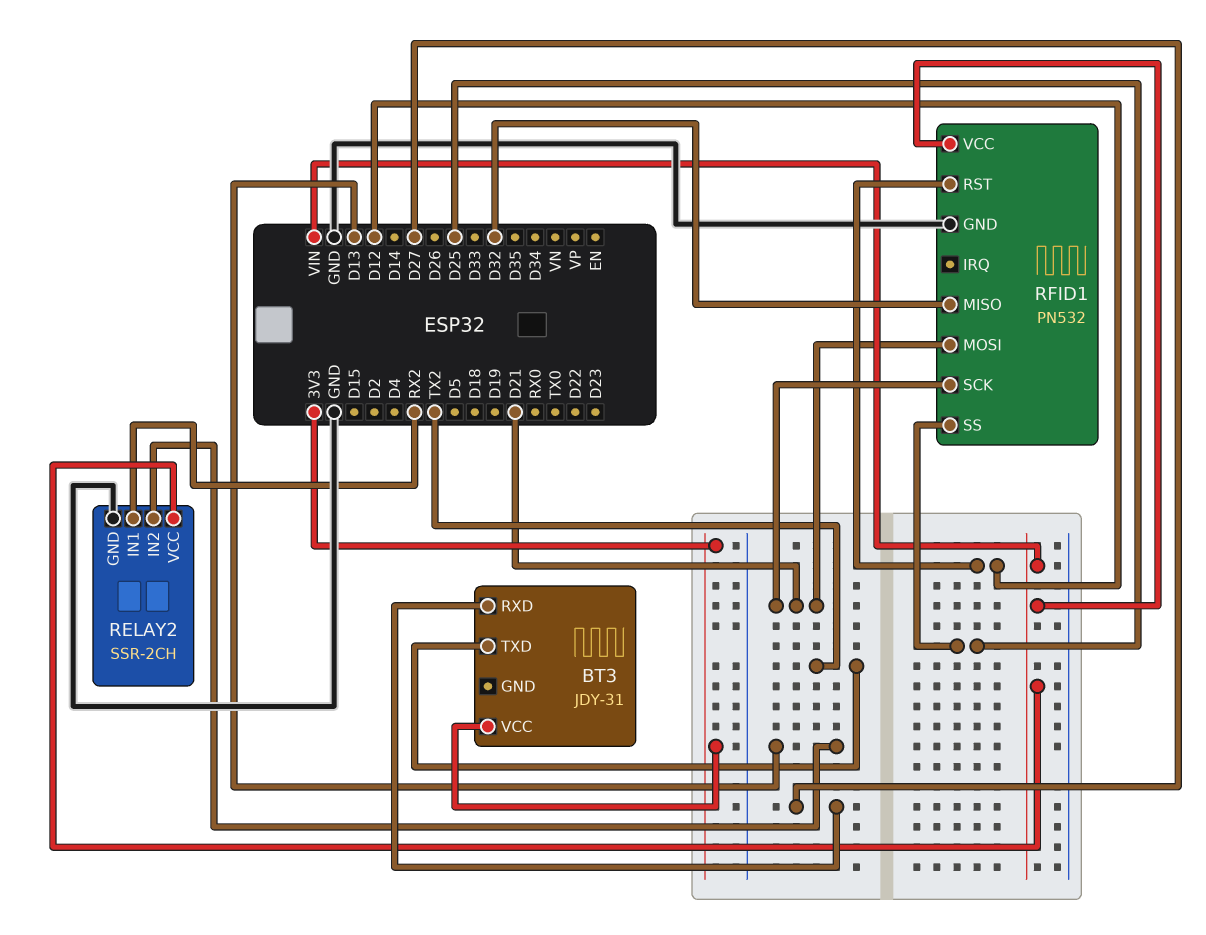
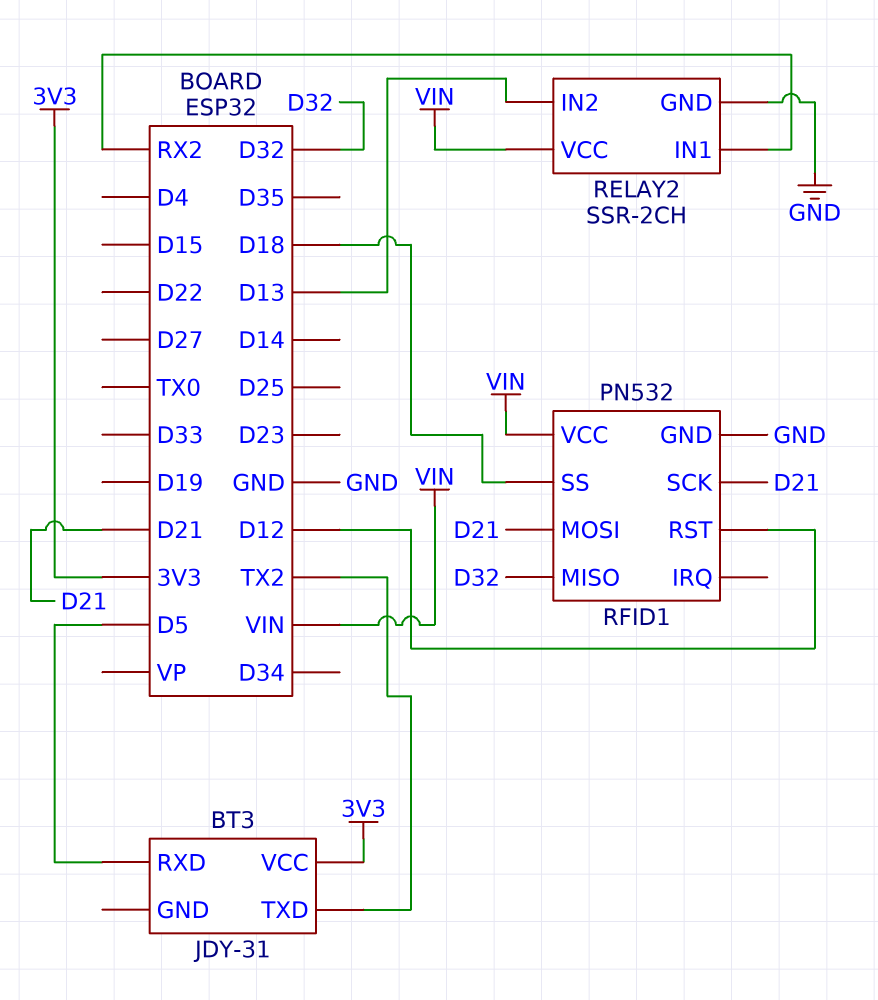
BT3 pin RXD: D27 -> D5
RFID1 pin SS: D25 -> D18

